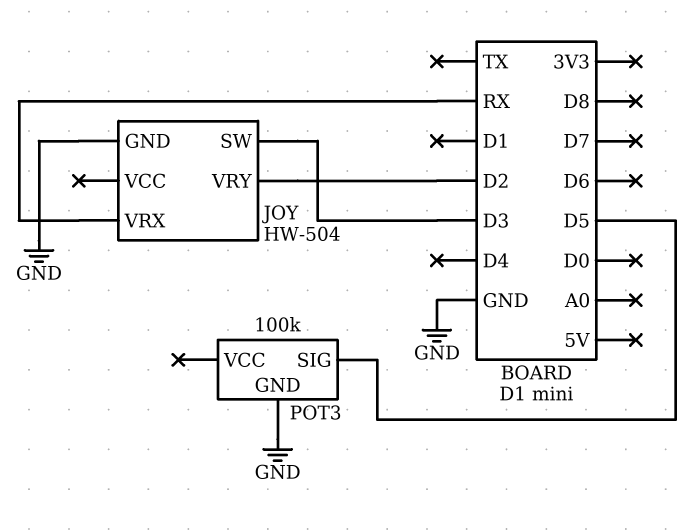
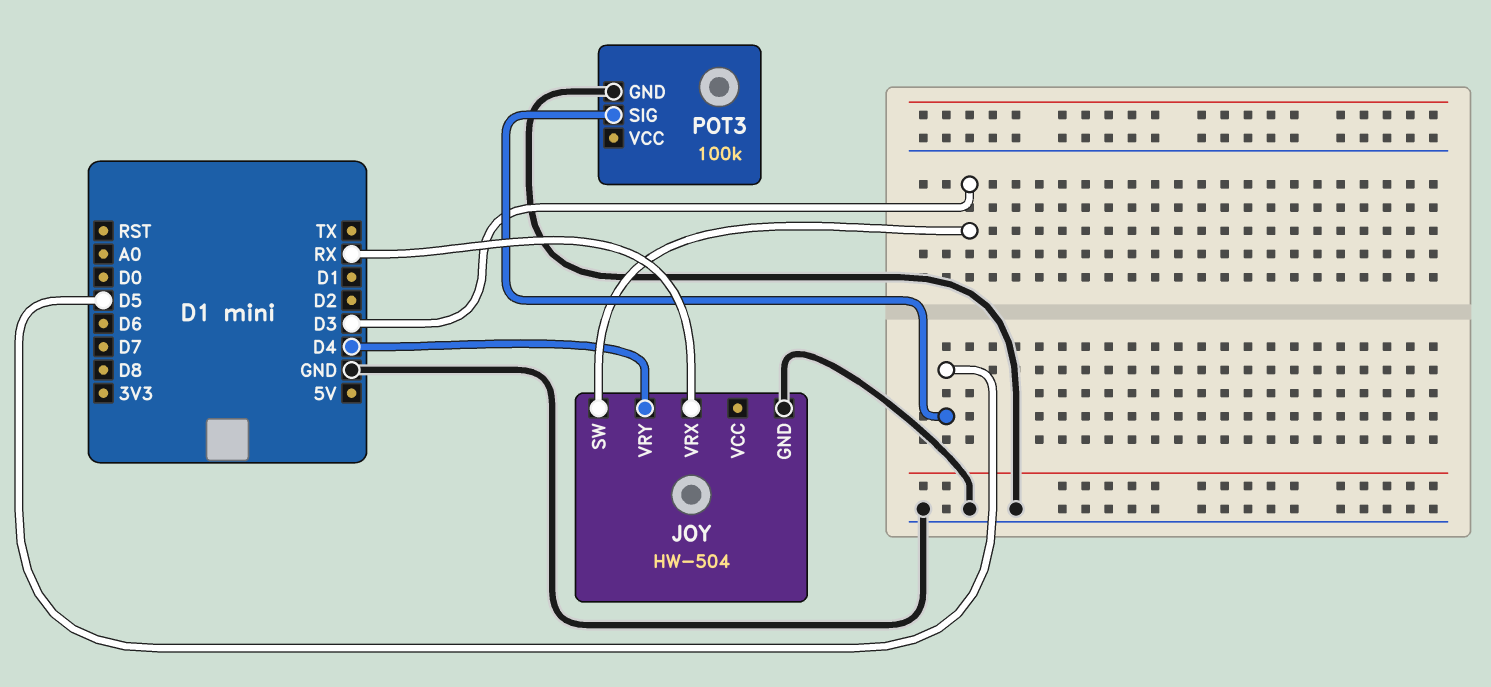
JOY pin VRY: D2 -> D4

